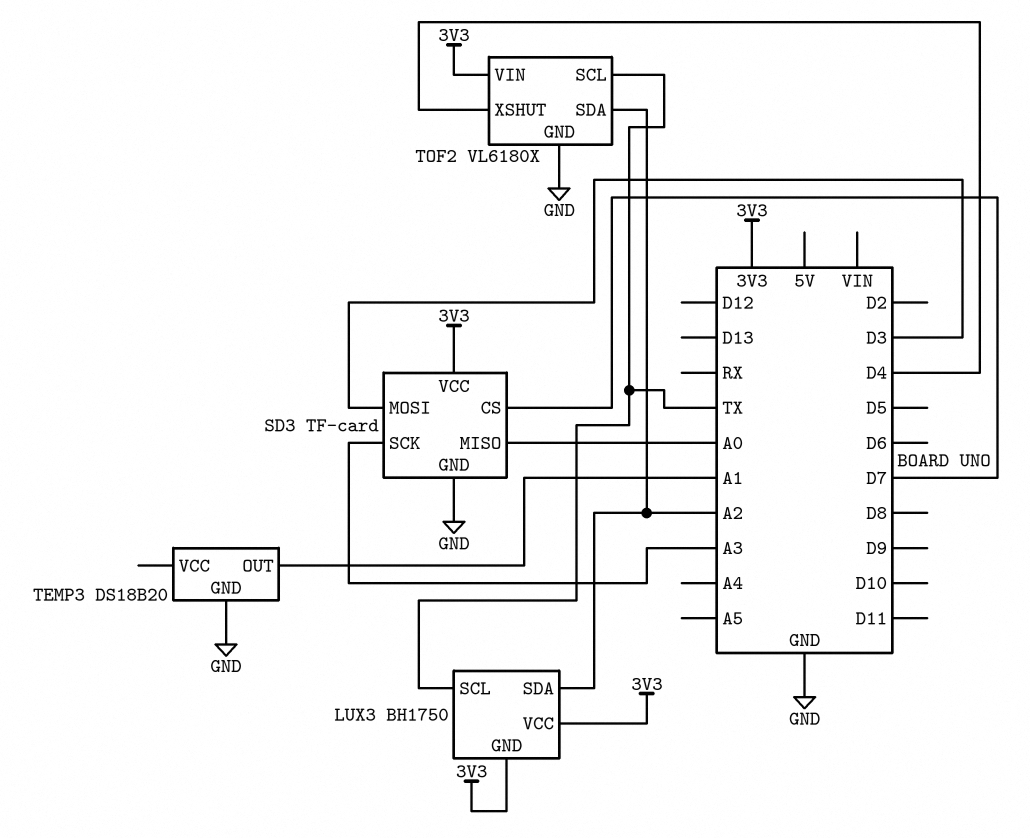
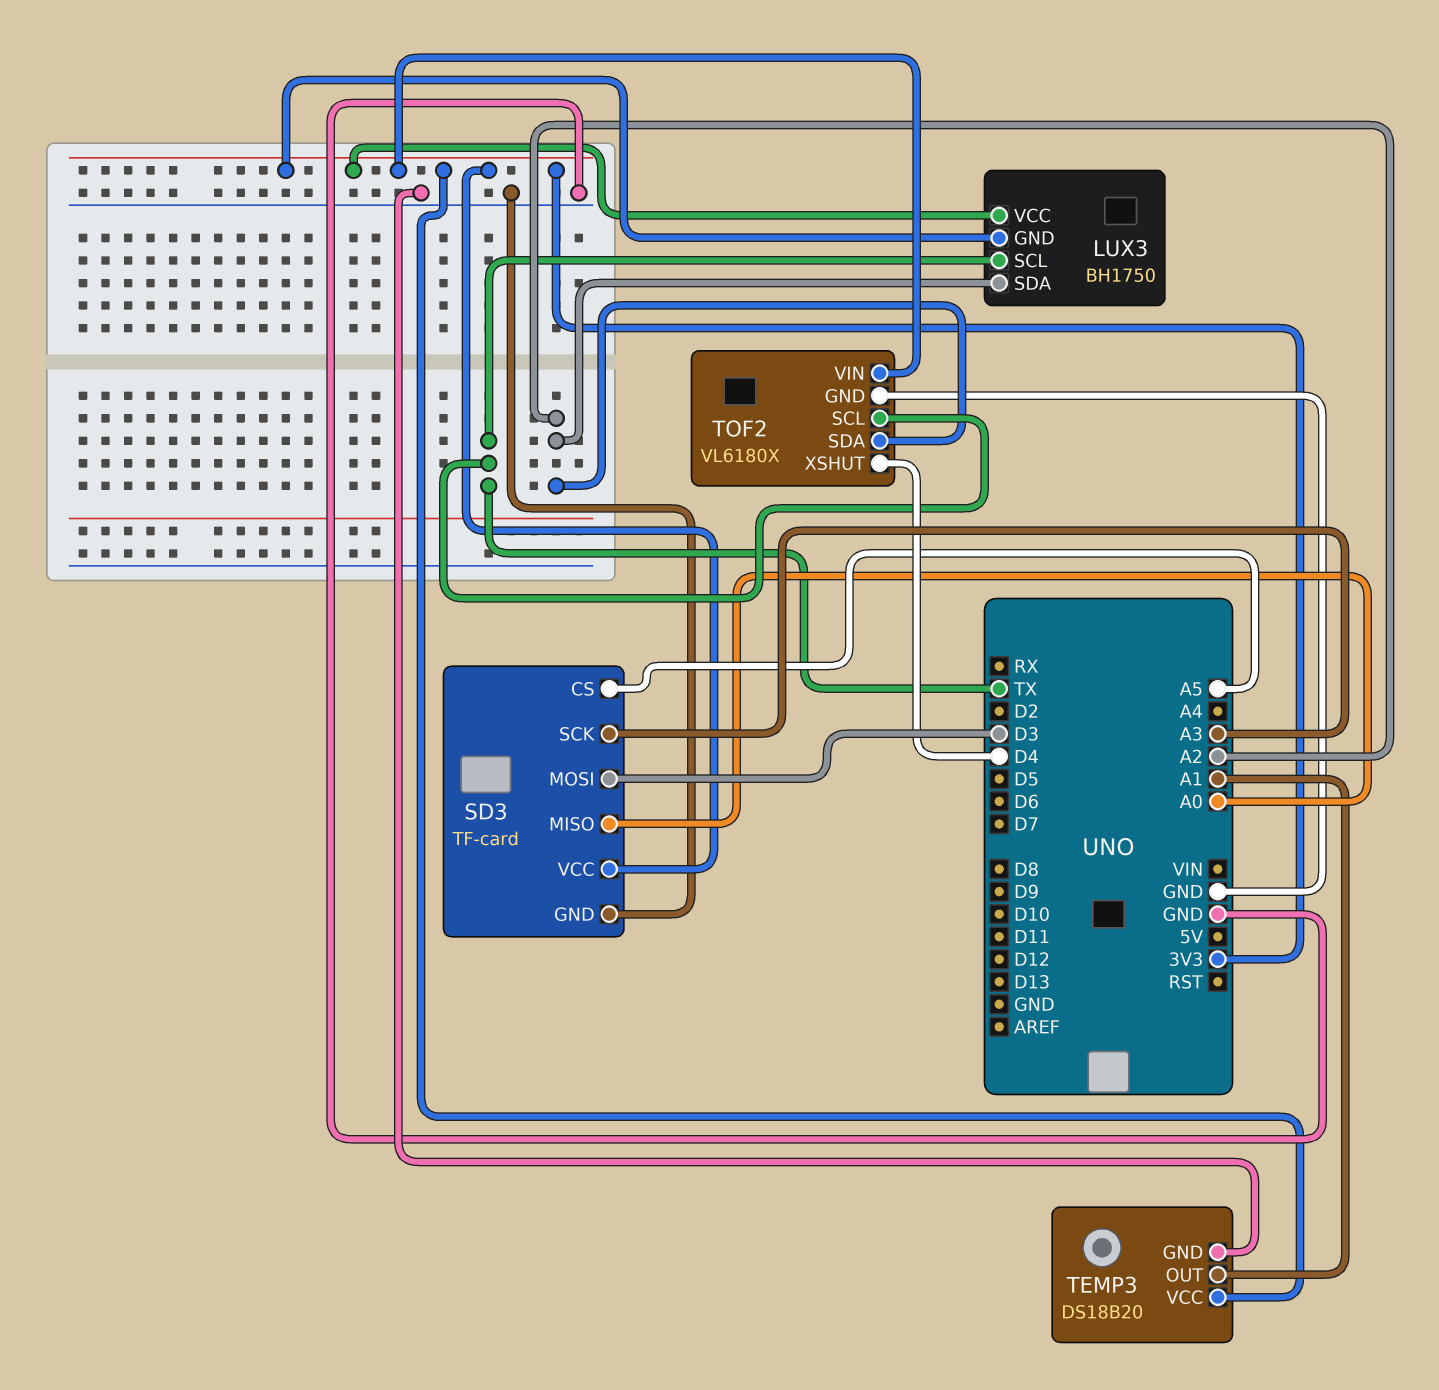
SD3 pin CS: D7 -> A5
TEMP3 pin VCC: none -> 3V3

